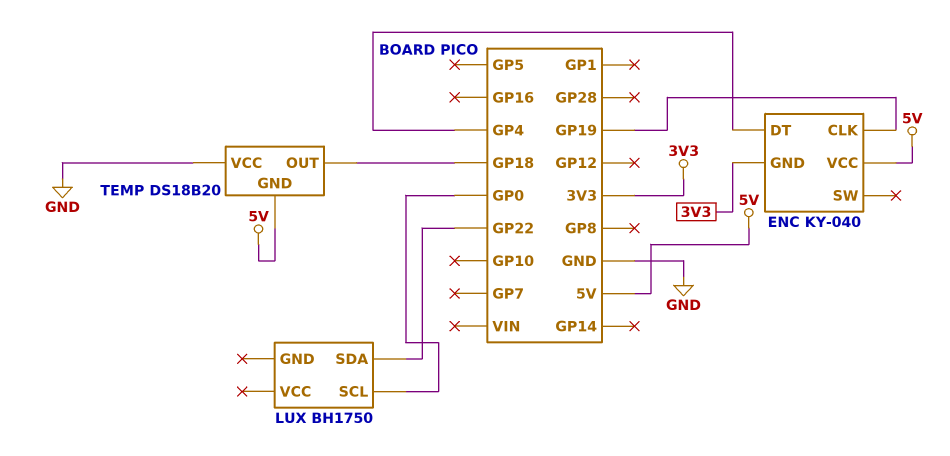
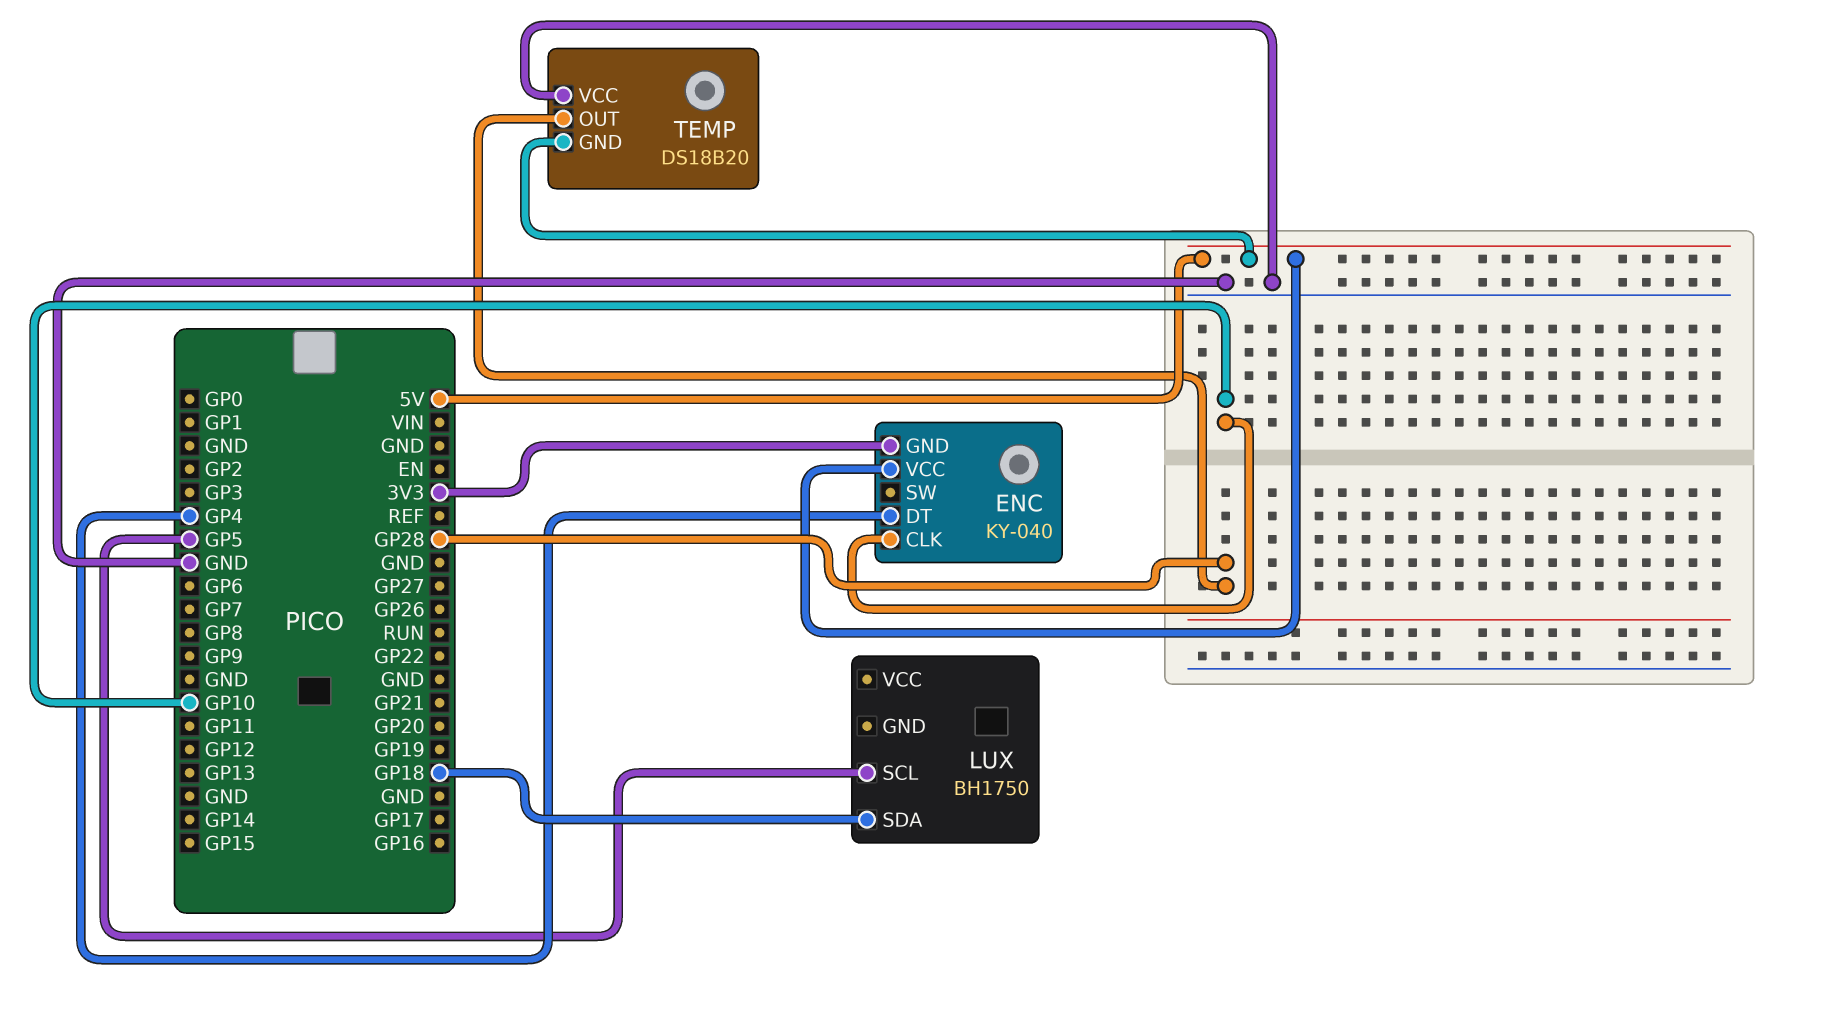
ENC pin CLK: GP19 -> GP10
LUX pin SCL: GP0 -> GP5
LUX pin SDA: GP22 -> GP18
TEMP pin OUT: GP18 -> GP28

